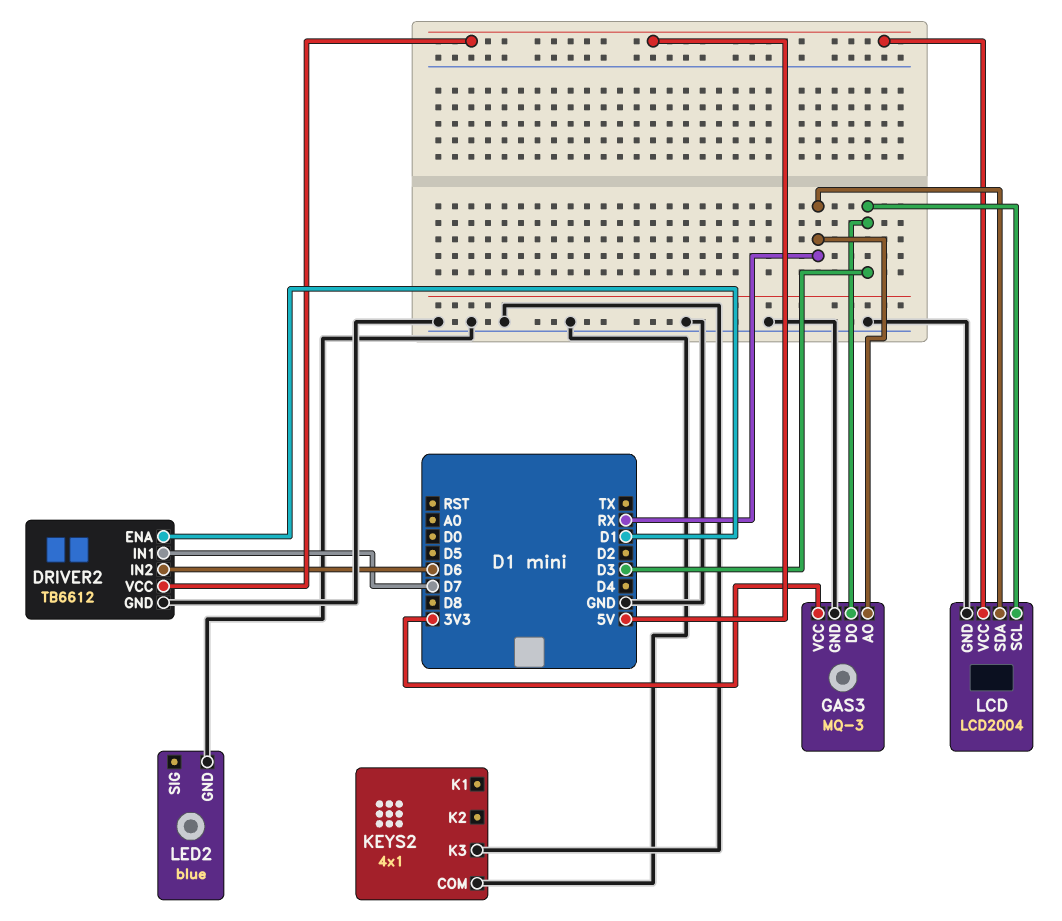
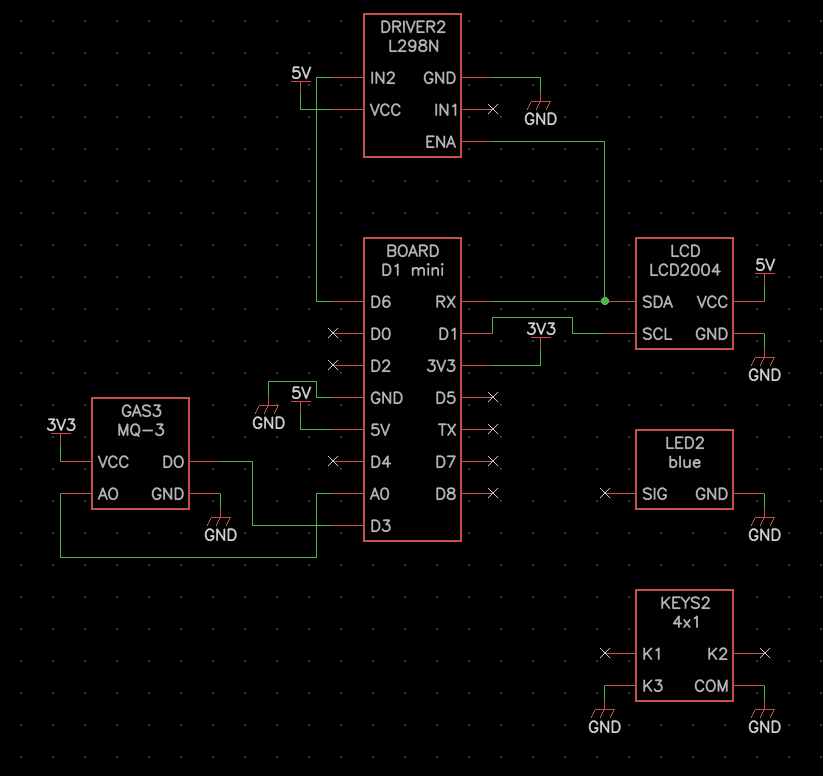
DRIVER2: TB6612 -> L298N
DRIVER2 pin ENA: D1 -> RX
DRIVER2 pin IN1: D7 -> none
GAS3 pin AO: RX -> A0
LCD pin SCL: D3 -> D1

